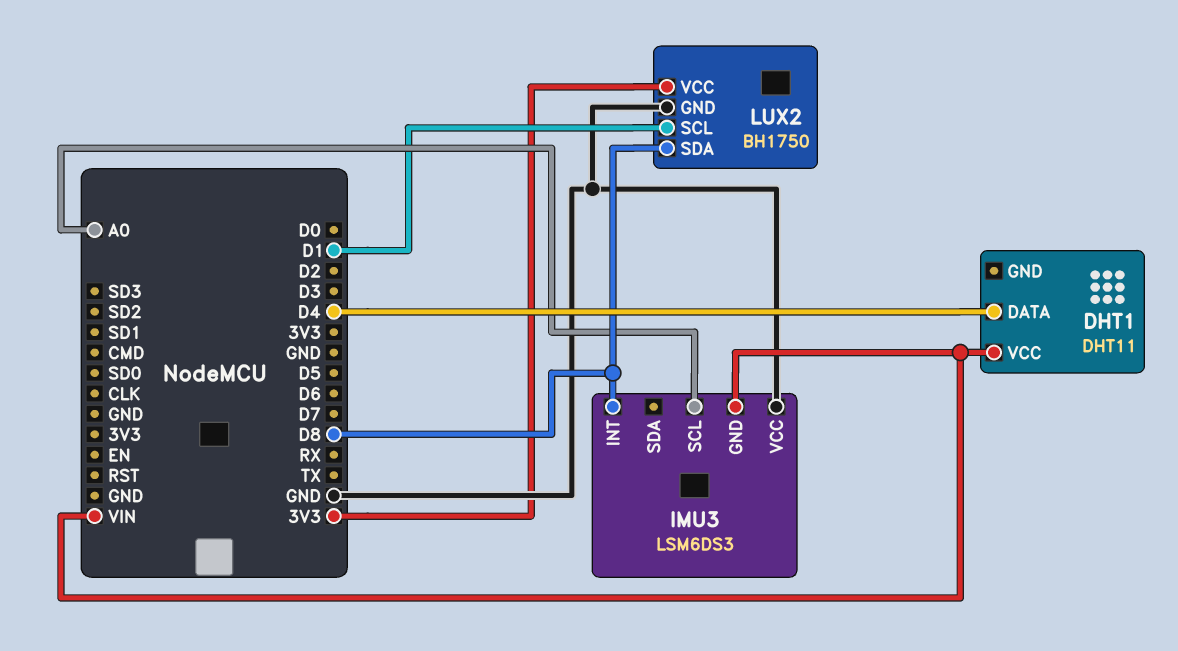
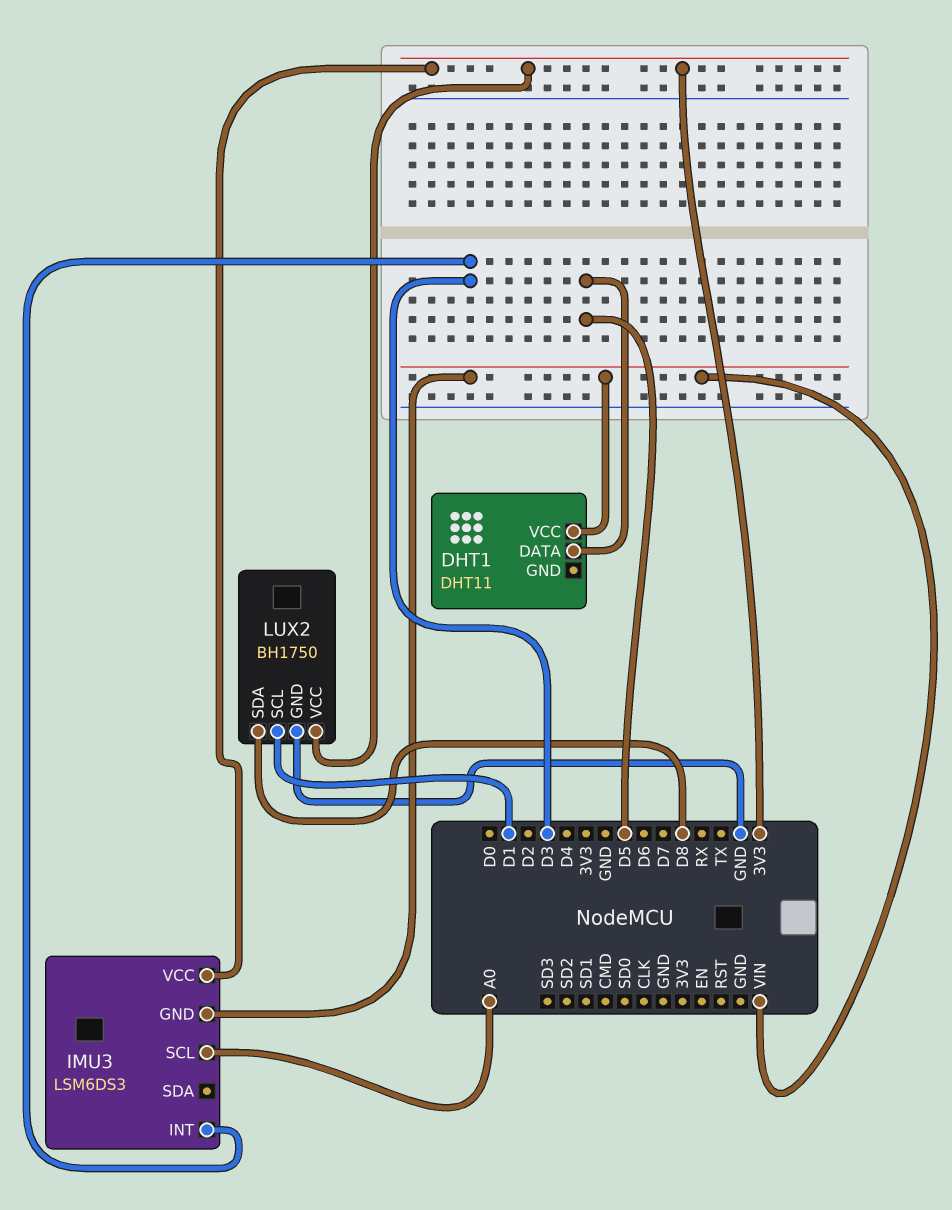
DHT1 pin DATA: D4 -> D5
IMU3 pin INT: D8 -> D3
IMU3 pin VCC: GND -> 3V3

